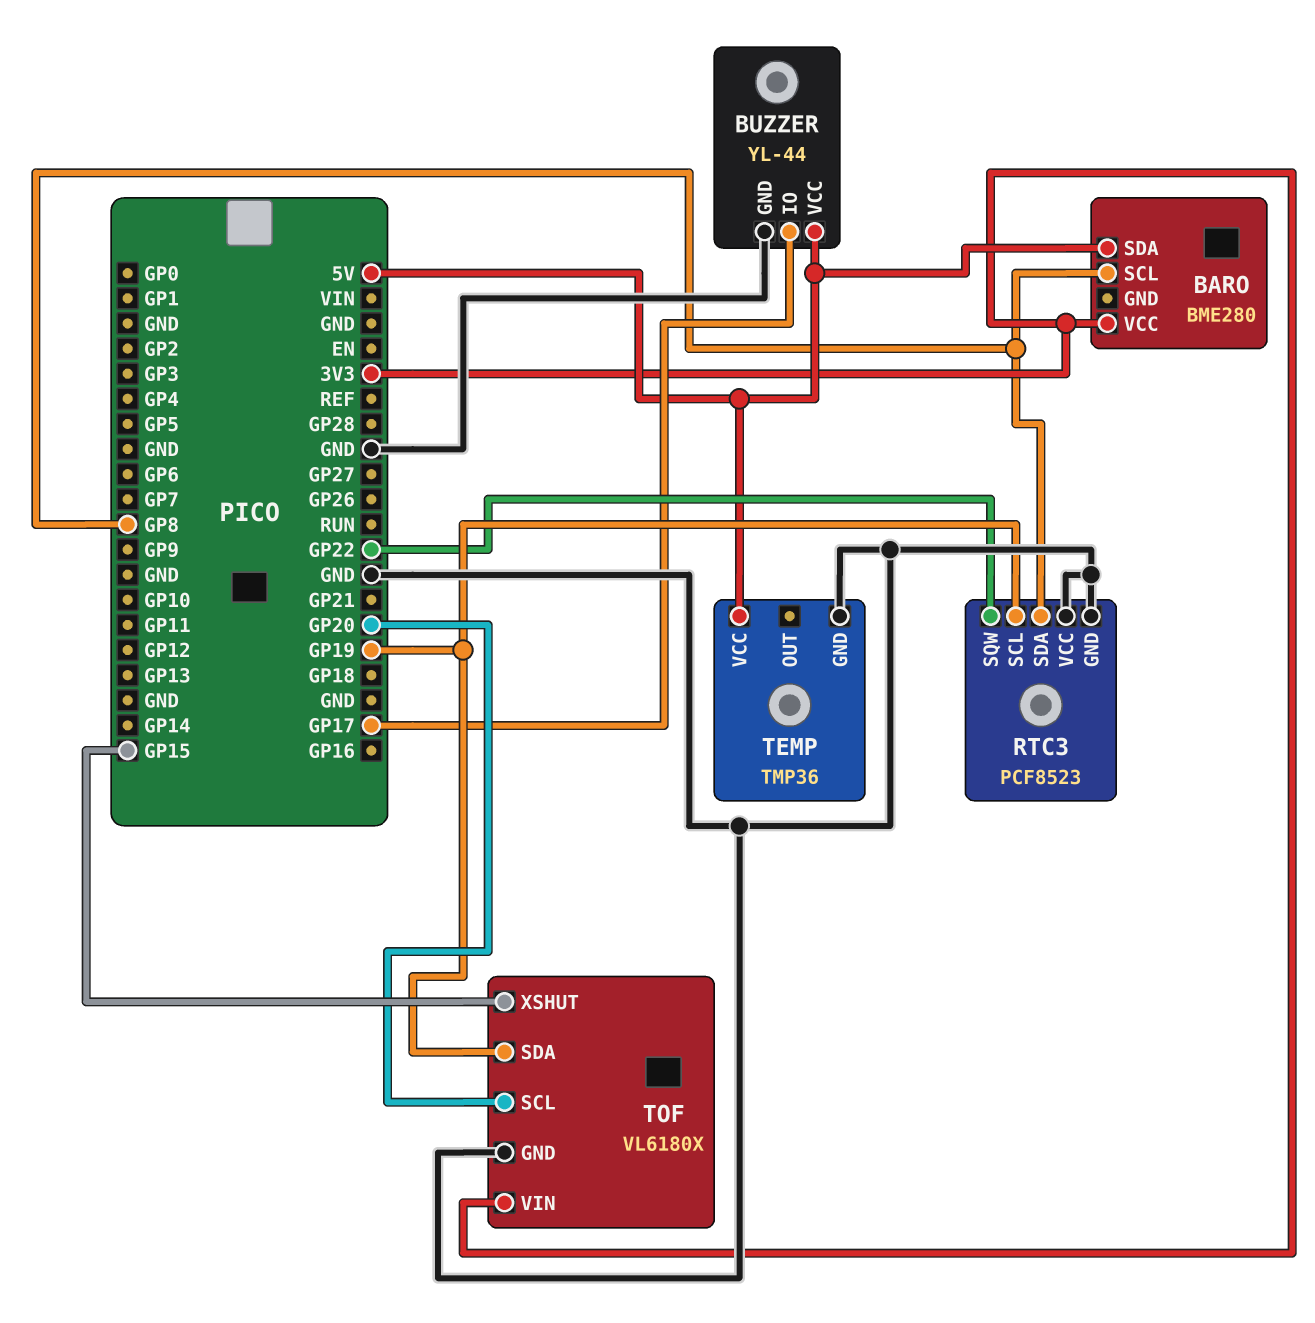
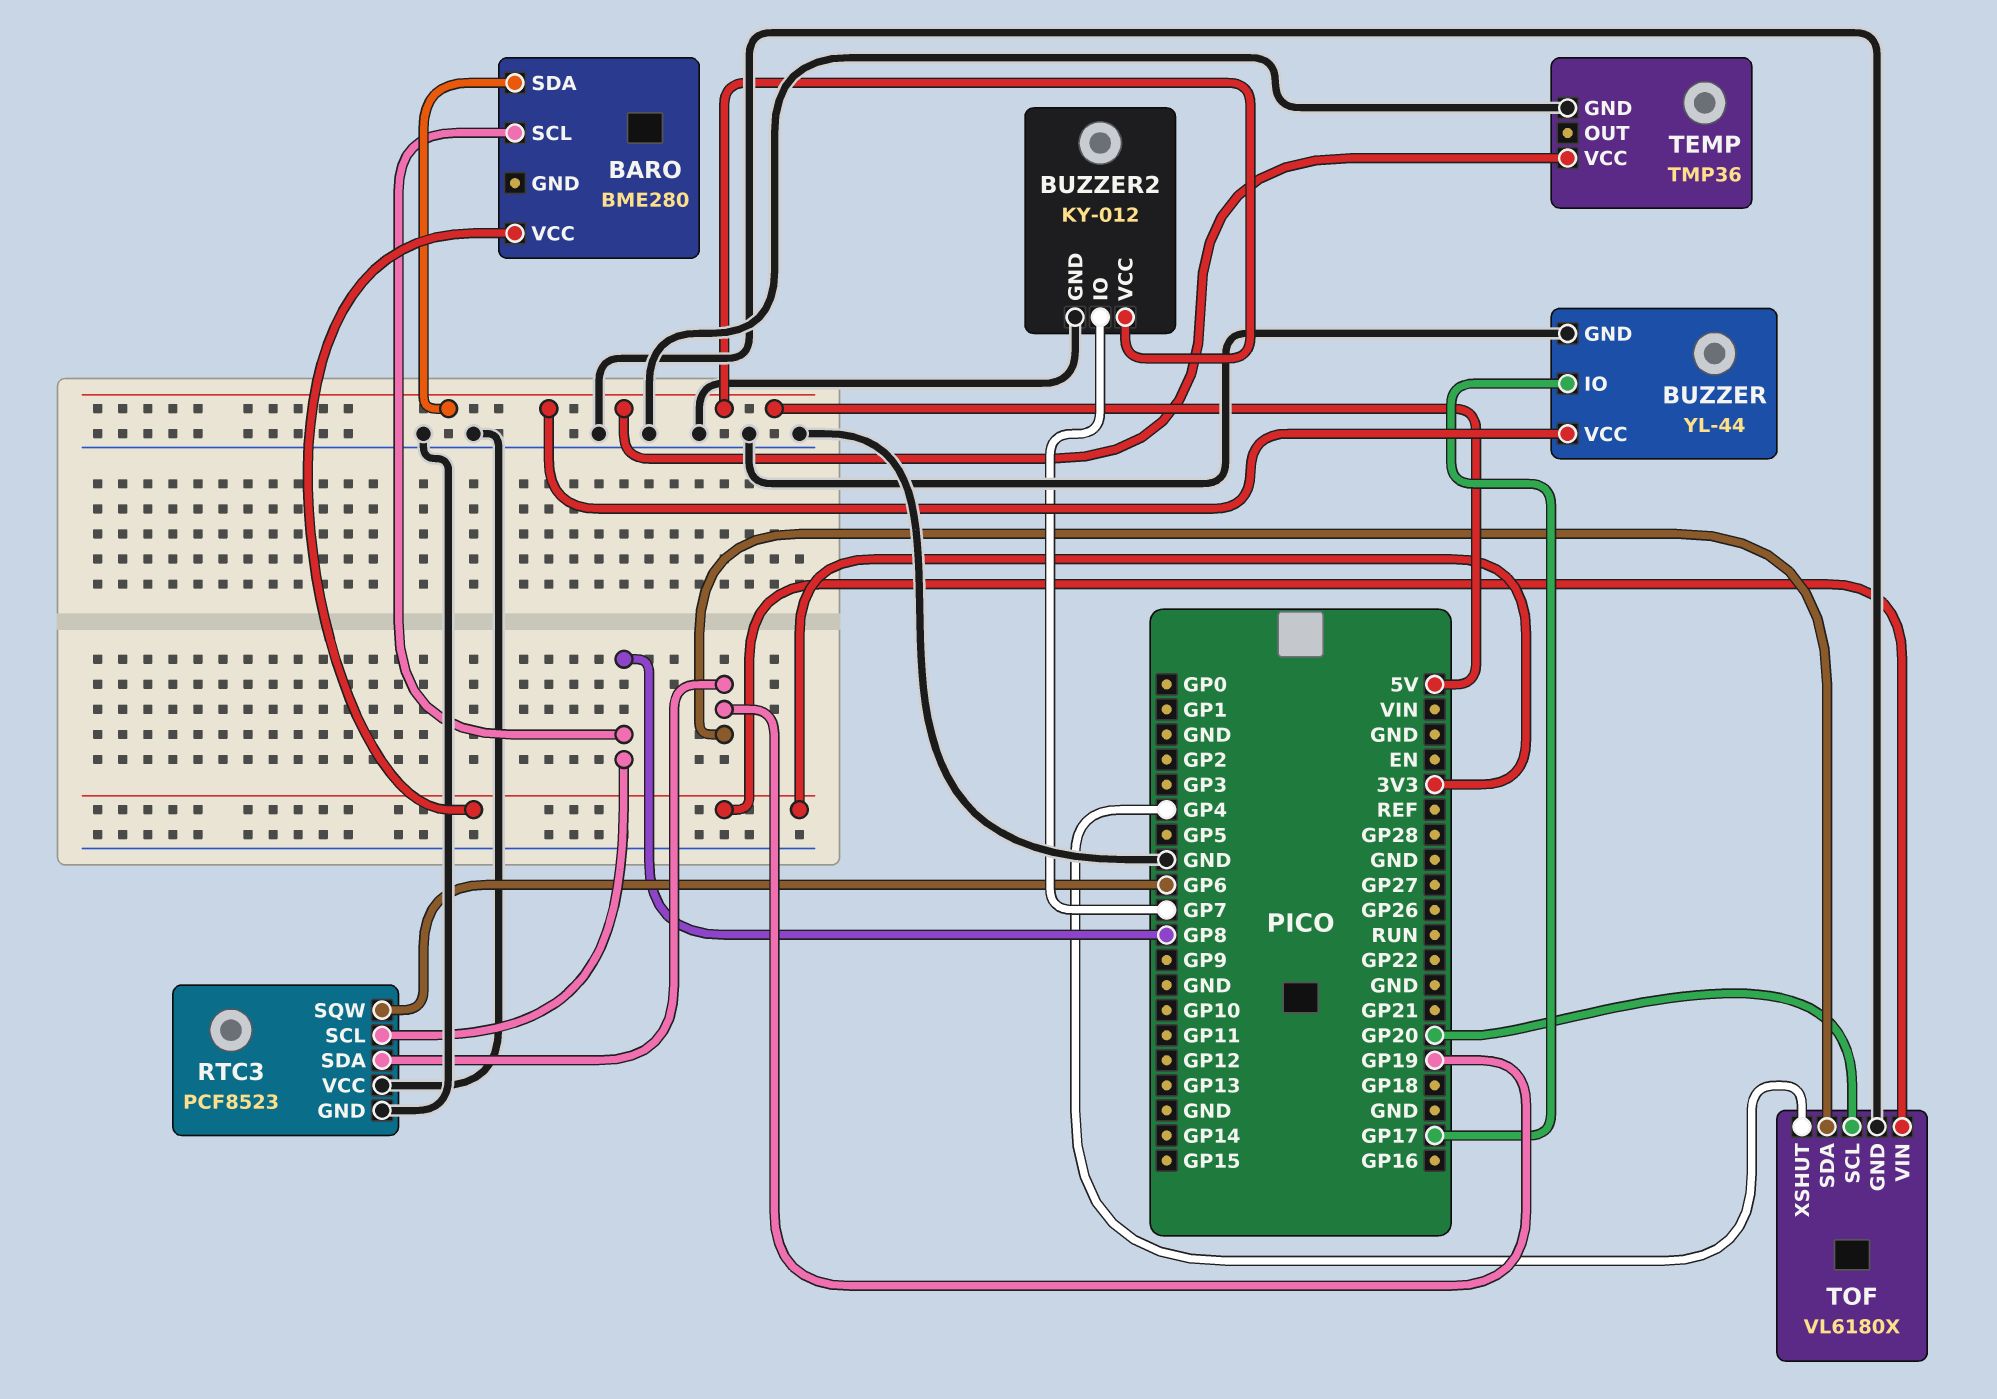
BUZZER2: none -> KY-012
BUZZER2 pin GND: none -> GND
BUZZER2 pin IO: none -> GP7
BUZZER2 pin VCC: none -> 5V
RTC3 pin SCL: GP19 -> GP8
RTC3 pin SDA: GP8 -> GP19
RTC3 pin SQW: GP22 -> GP6
TOF pin XSHUT: GP15 -> GP4

